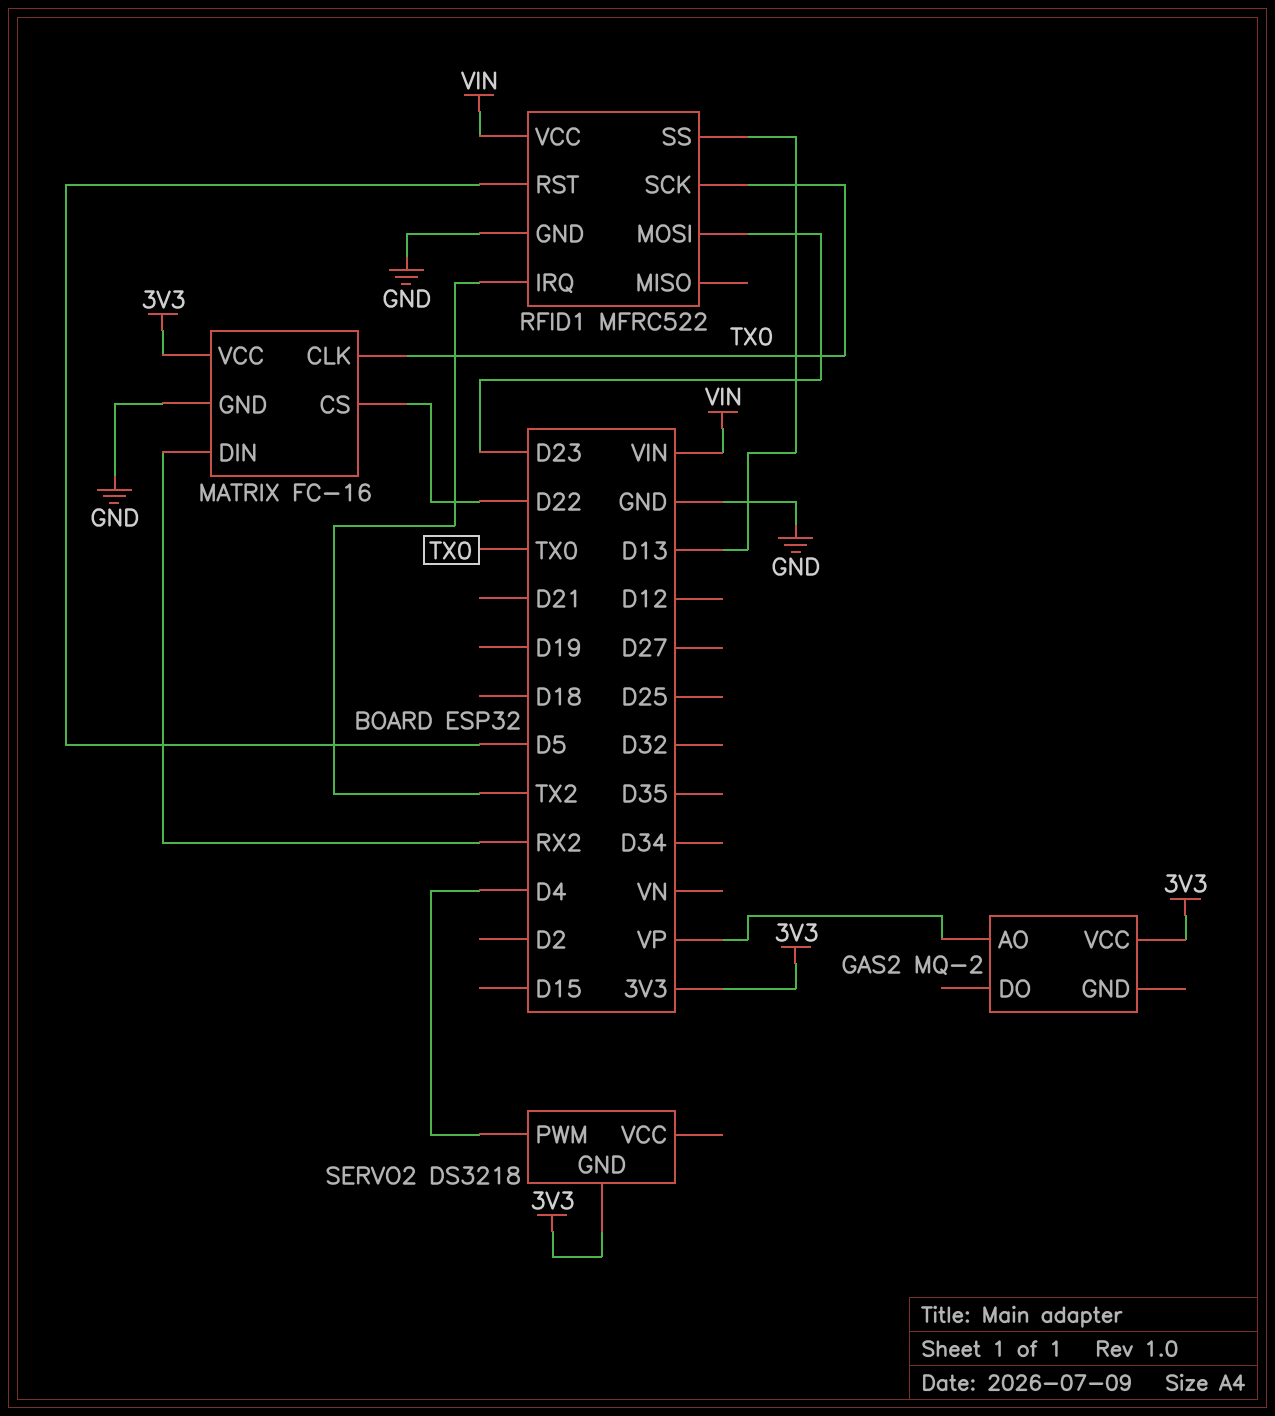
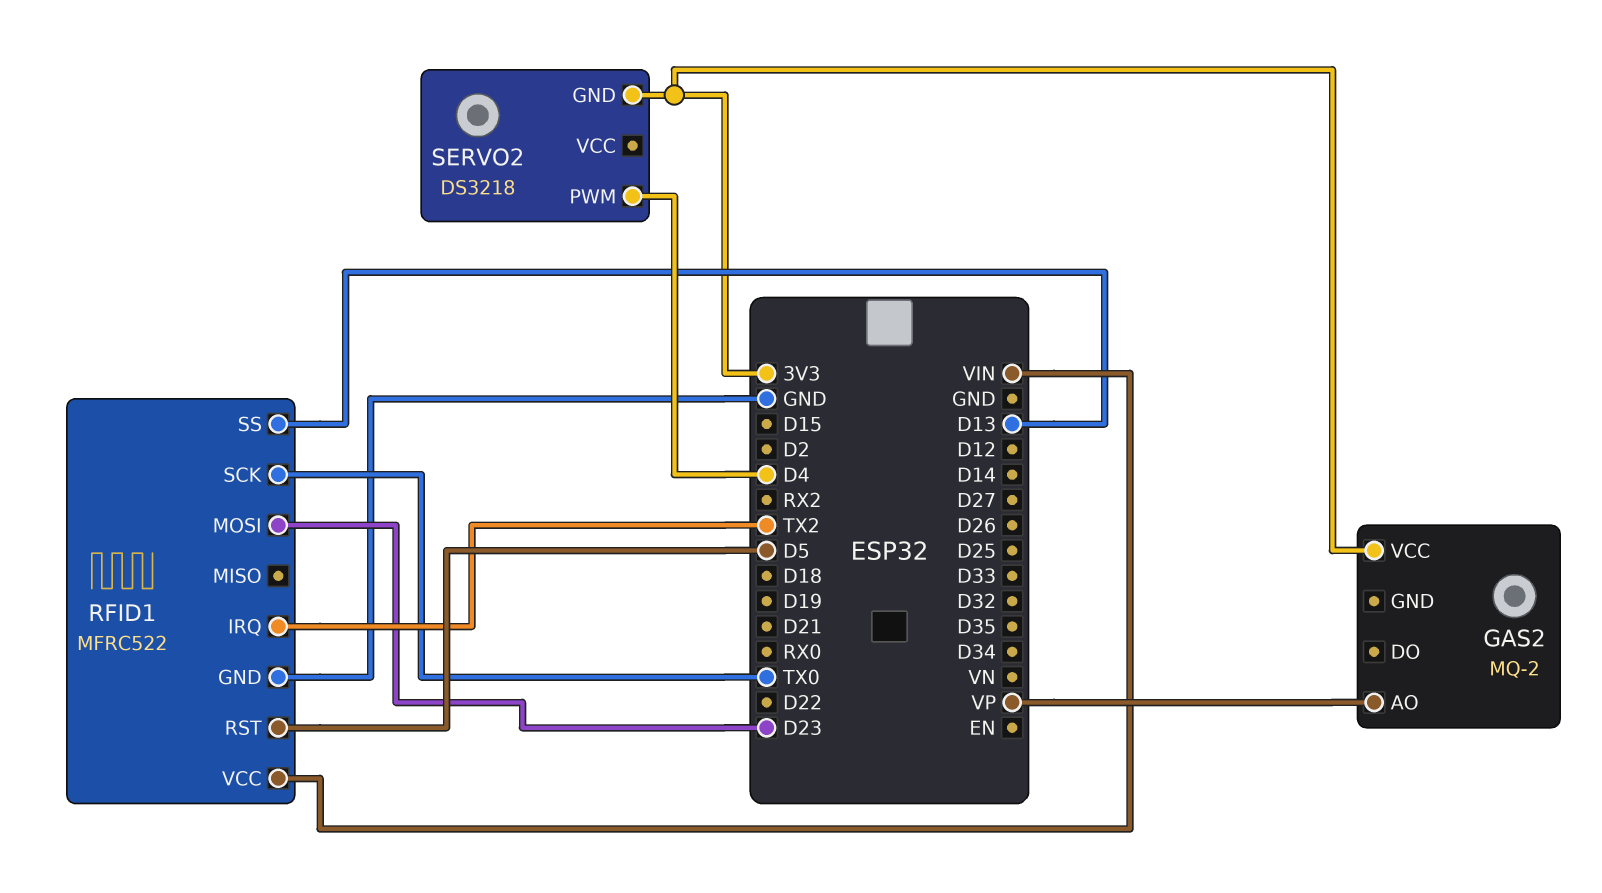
MATRIX: FC-16 -> none
MATRIX pin CLK: TX0 -> none
MATRIX pin CS: D22 -> none
MATRIX pin DIN: RX2 -> none
MATRIX pin GND: GND -> none
MATRIX pin VCC: 3V3 -> none

